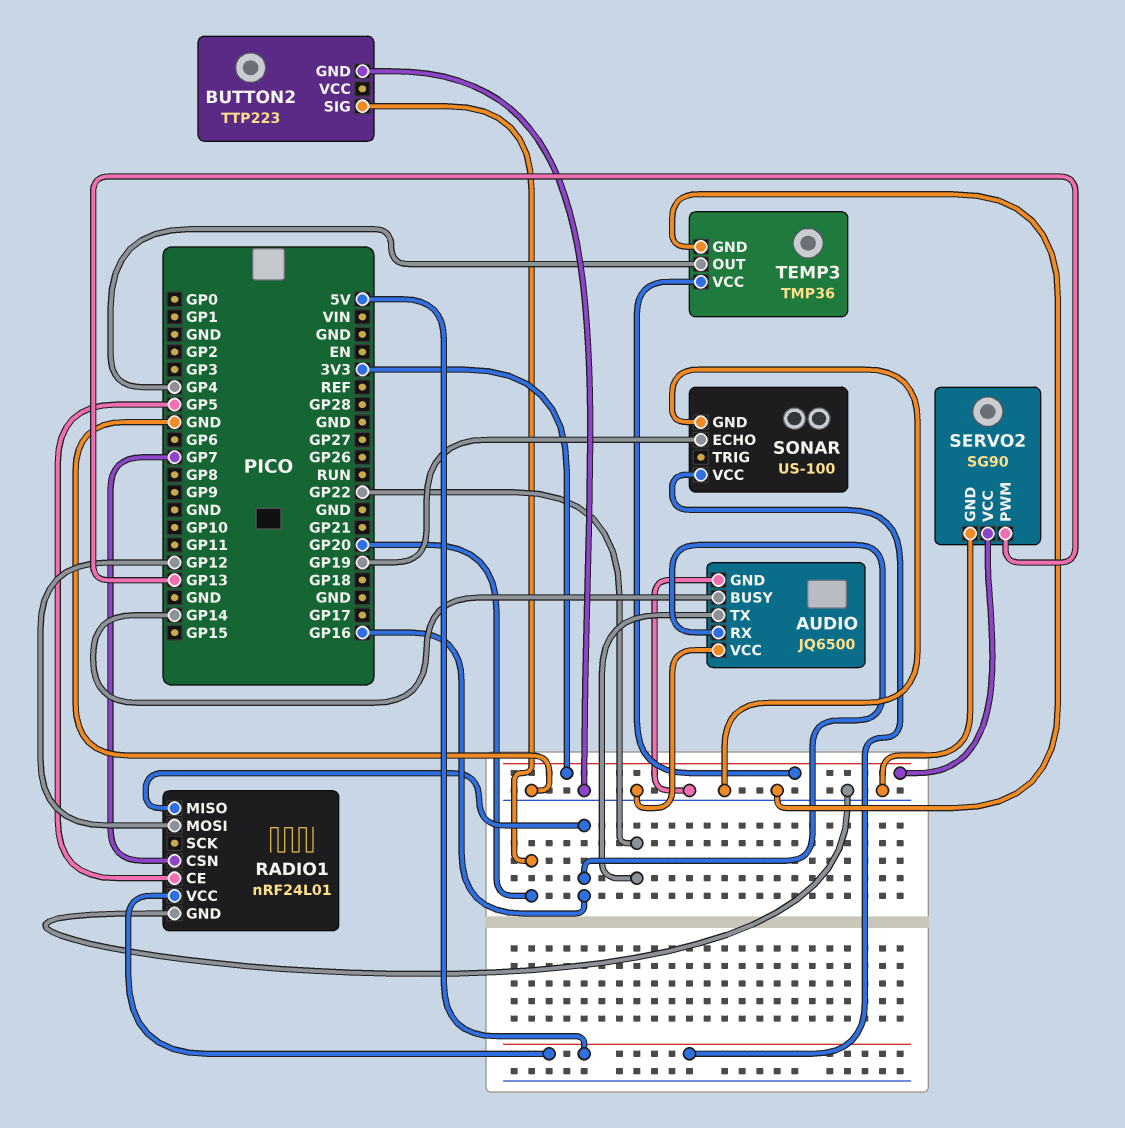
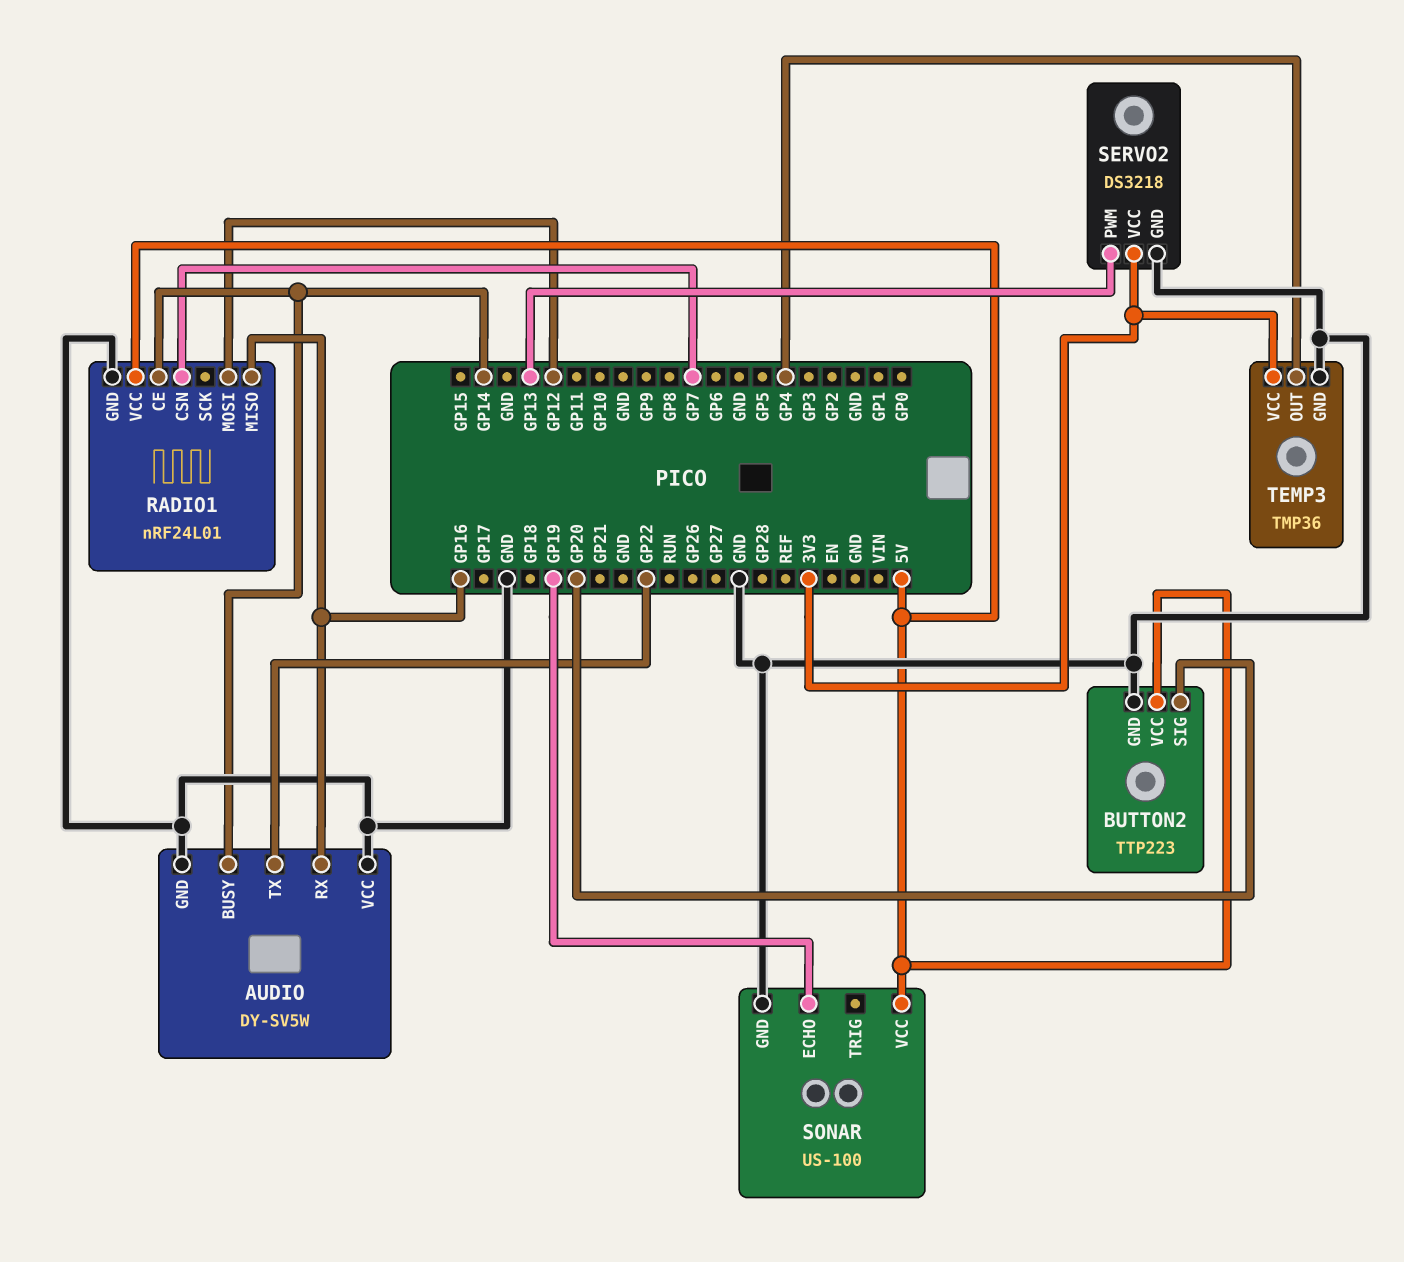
AUDIO: JQ6500 -> DY-SV5W
BUTTON2 pin VCC: none -> 5V
RADIO1 pin CE: GP5 -> GP14
SERVO2: SG90 -> DS3218

